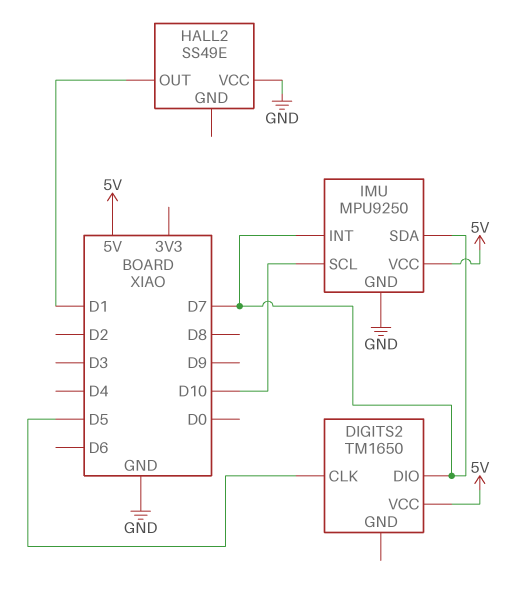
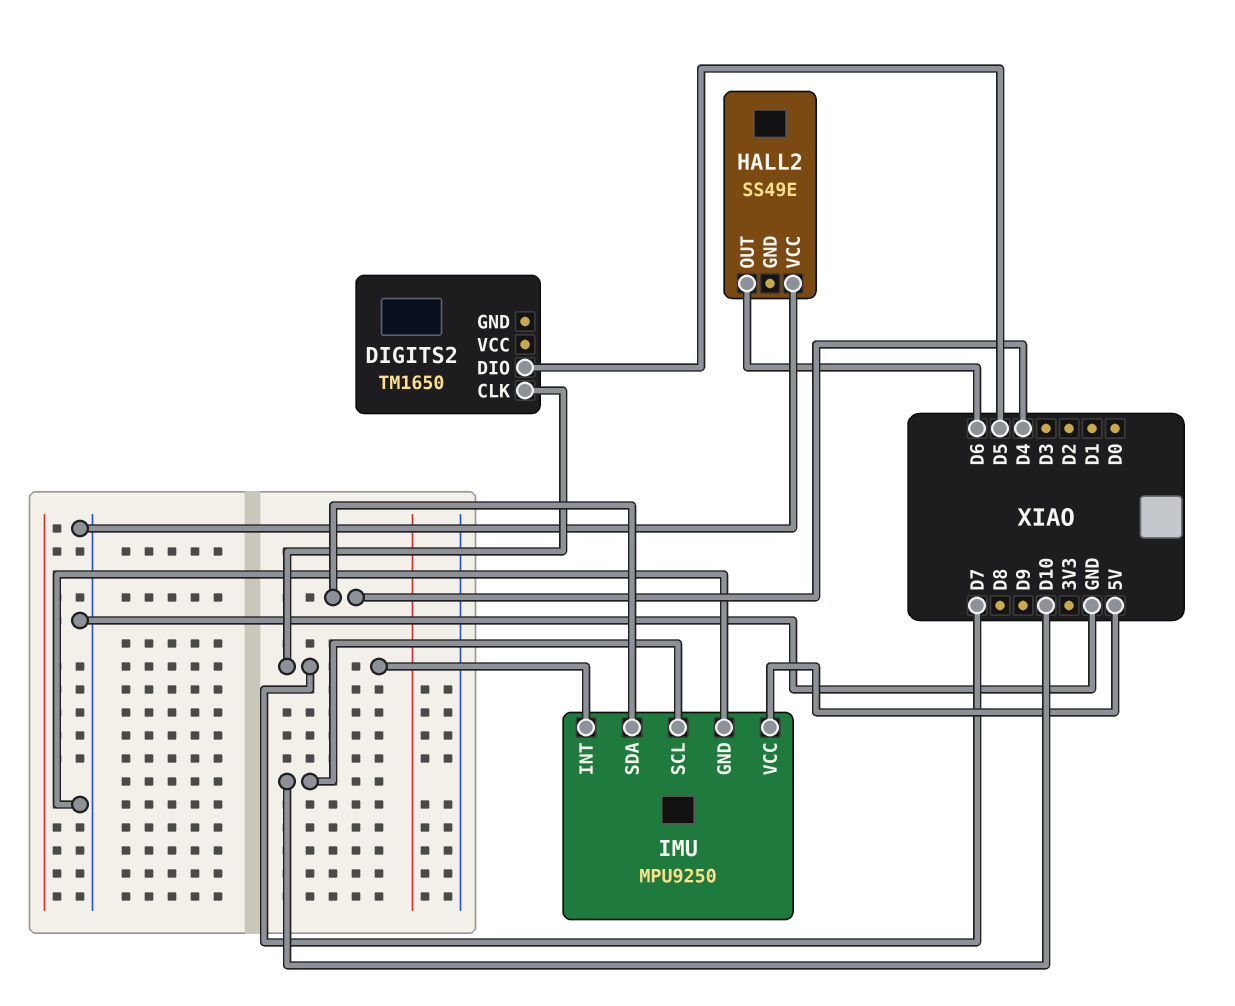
DIGITS2 pin CLK: D5 -> D7
DIGITS2 pin DIO: D7 -> D5
DIGITS2 pin VCC: 5V -> none
HALL2 pin OUT: D1 -> D6
IMU pin SDA: D7 -> D4

